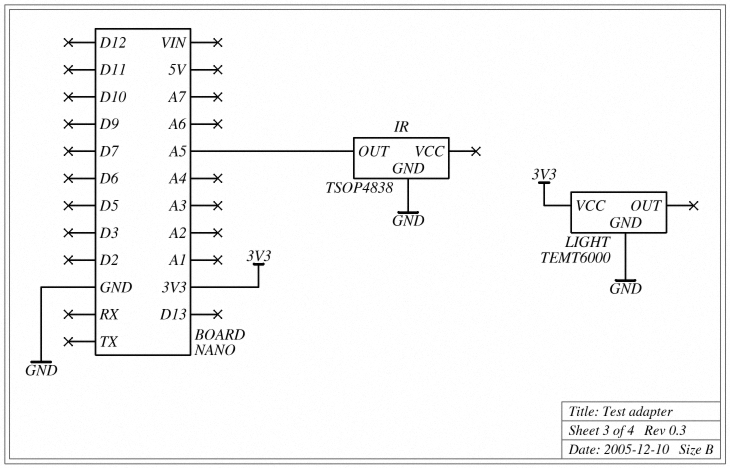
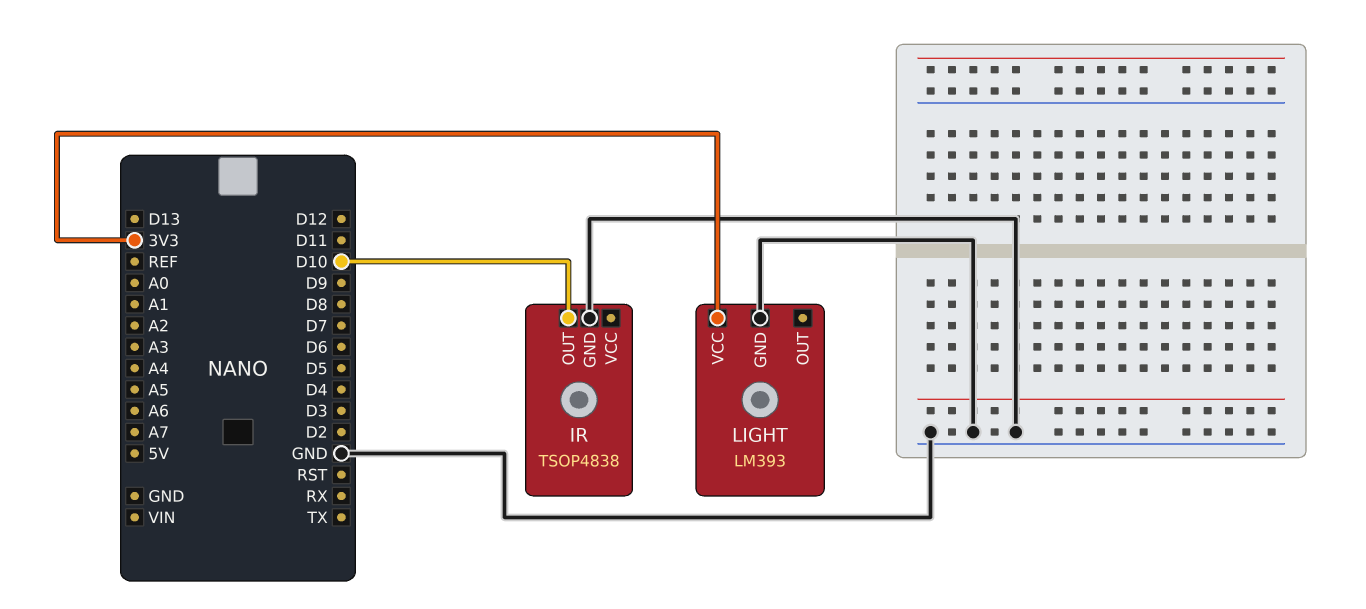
IR pin OUT: A5 -> D10
LIGHT: TEMT6000 -> LM393

